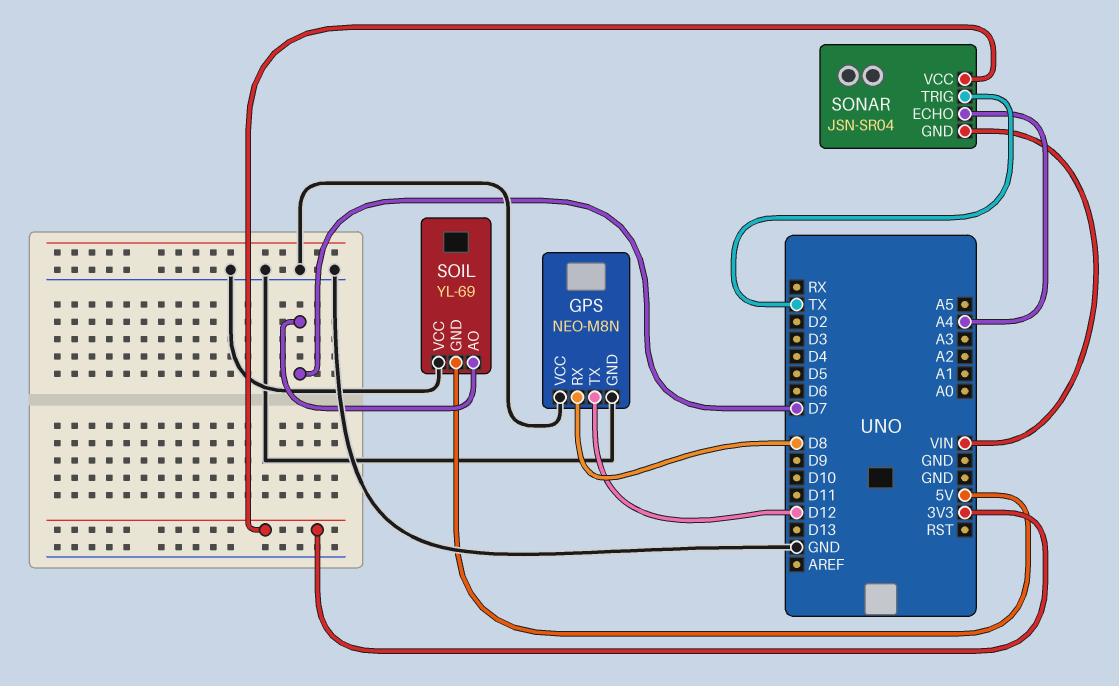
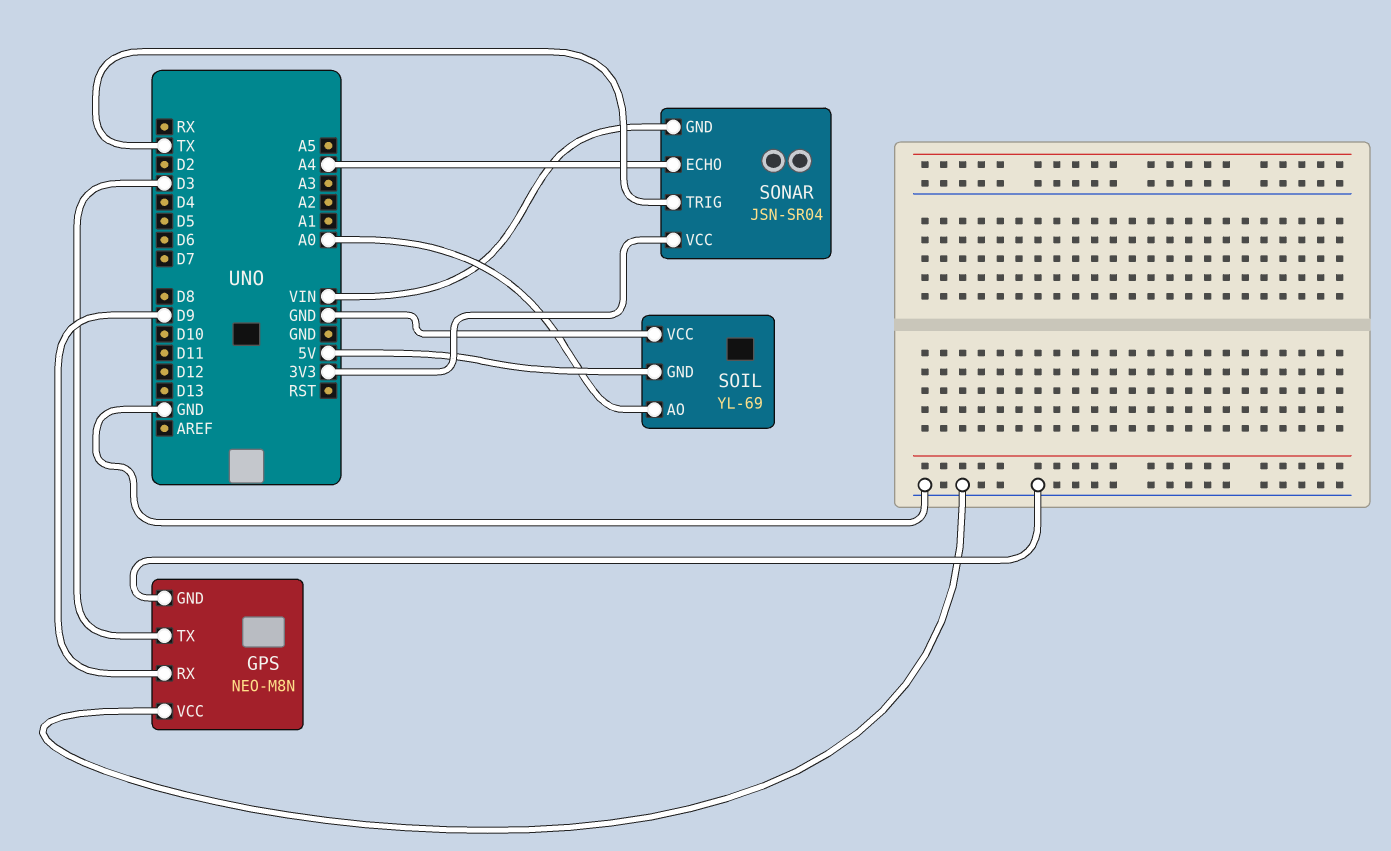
GPS pin RX: D8 -> D9
GPS pin TX: D12 -> D3
SOIL pin AO: D7 -> A0

